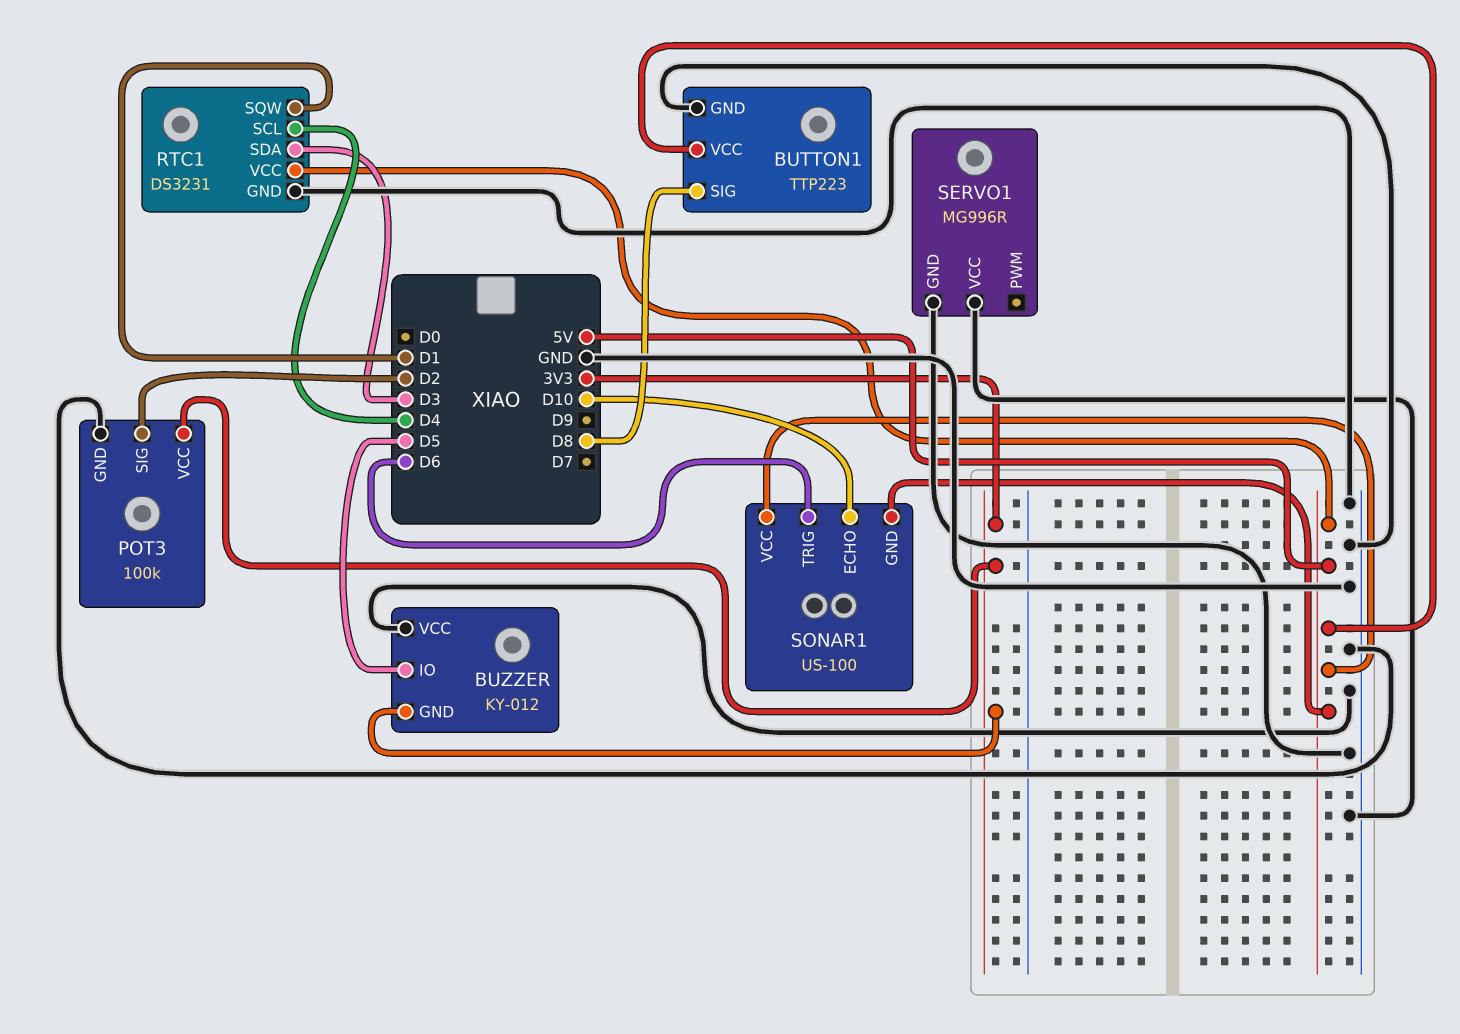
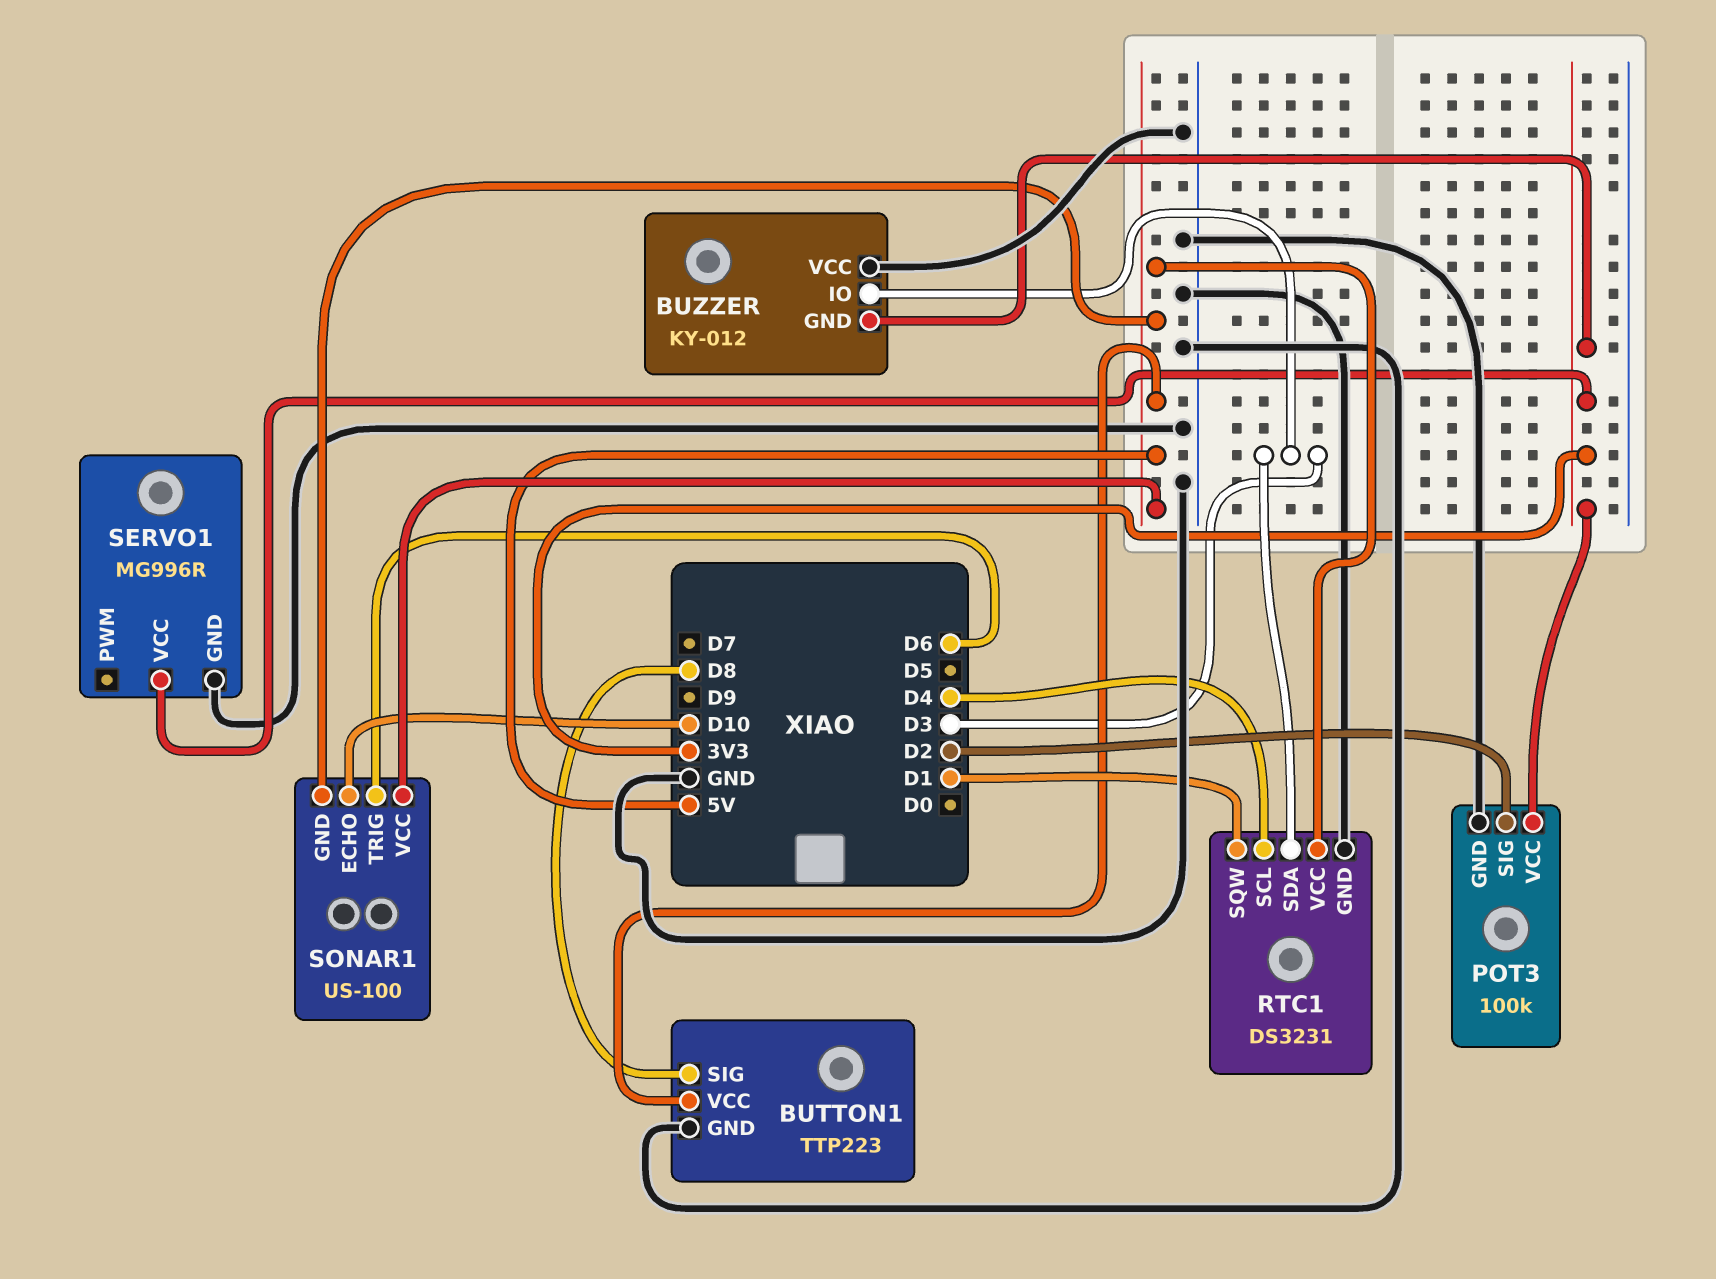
BUZZER pin IO: D5 -> D3
SERVO1 pin VCC: GND -> 3V3

